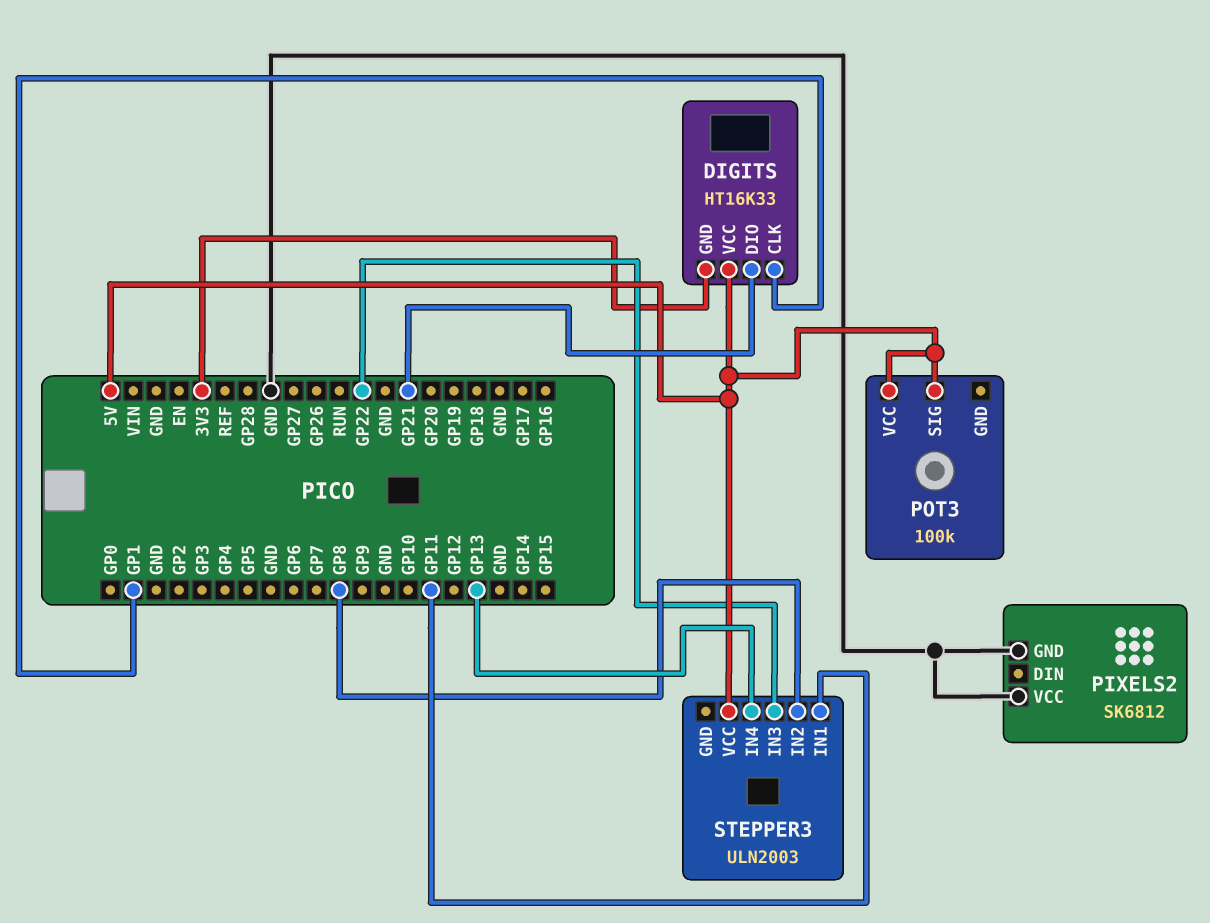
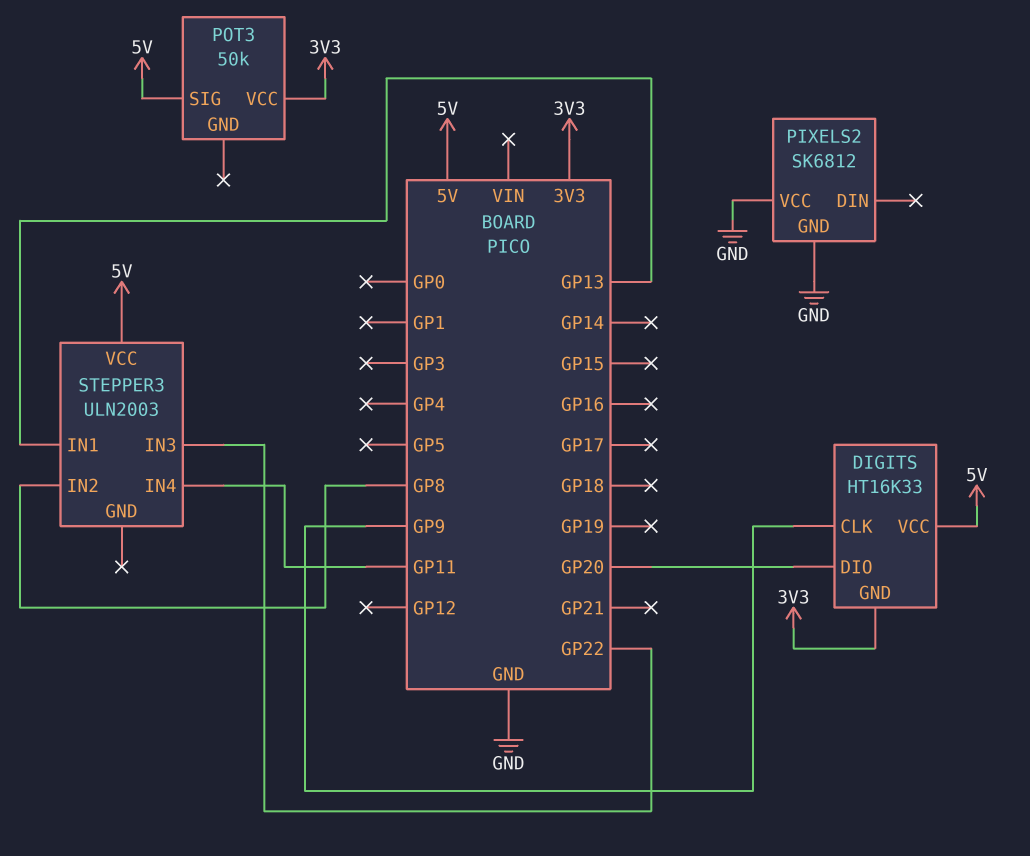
DIGITS pin CLK: GP1 -> GP9
DIGITS pin DIO: GP21 -> GP20
POT3: 100k -> 50k
POT3 pin VCC: 5V -> 3V3
STEPPER3 pin IN1: GP11 -> GP13
STEPPER3 pin IN4: GP13 -> GP11

